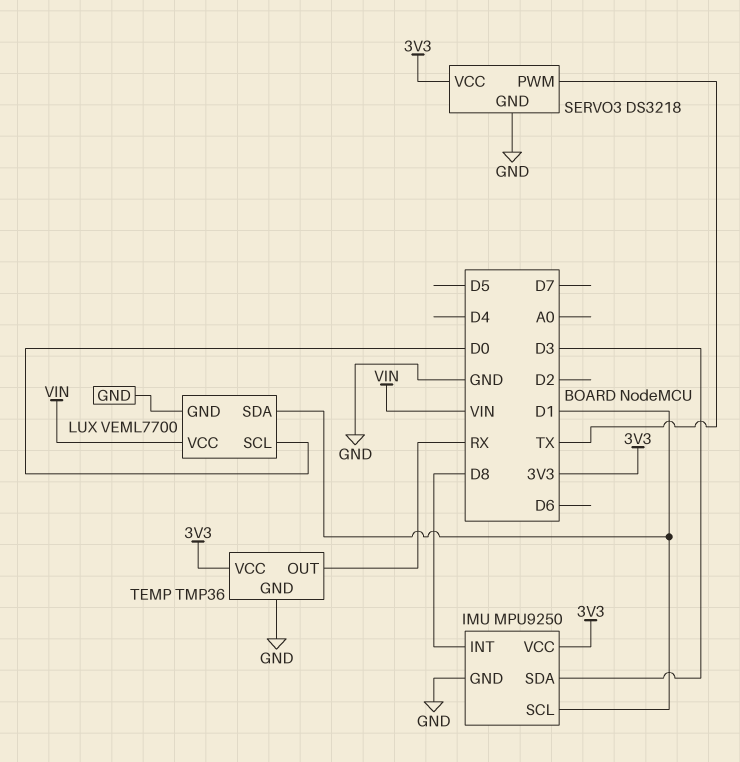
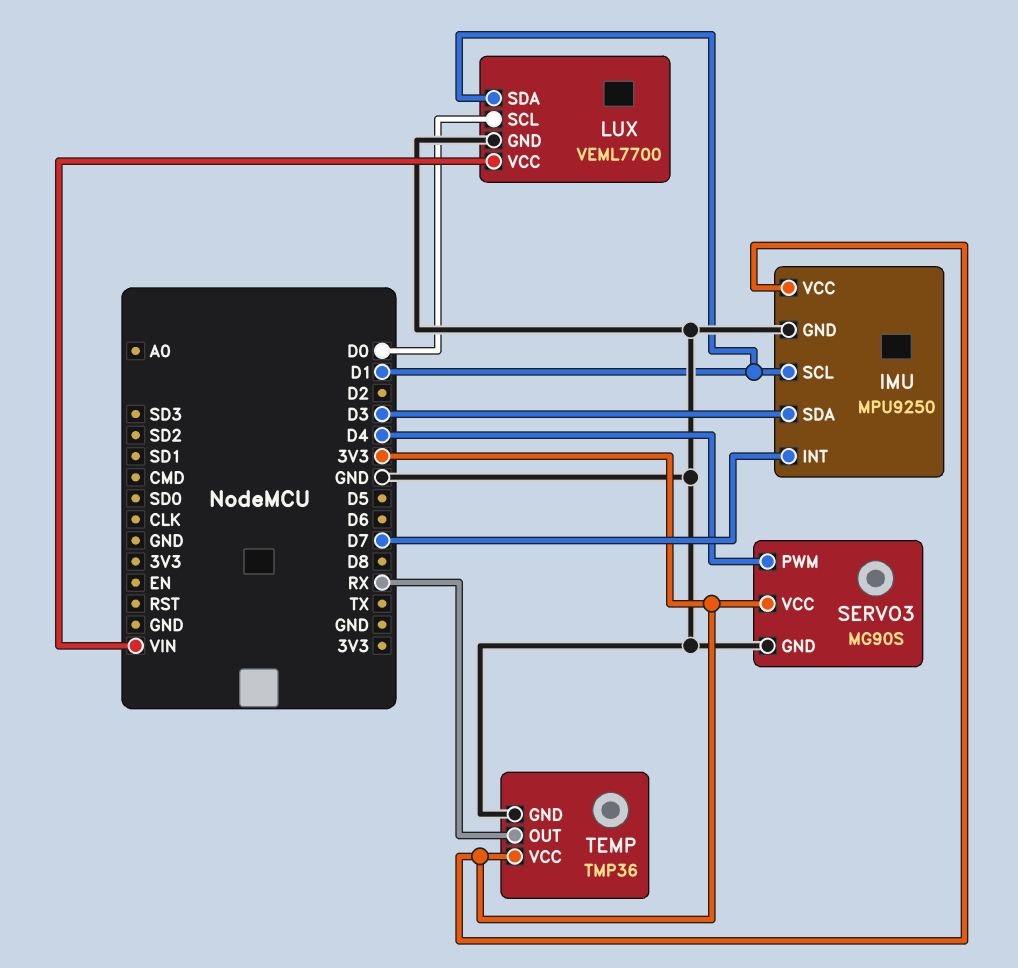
IMU pin INT: D8 -> D7
SERVO3: DS3218 -> MG90S
SERVO3 pin PWM: TX -> D4

